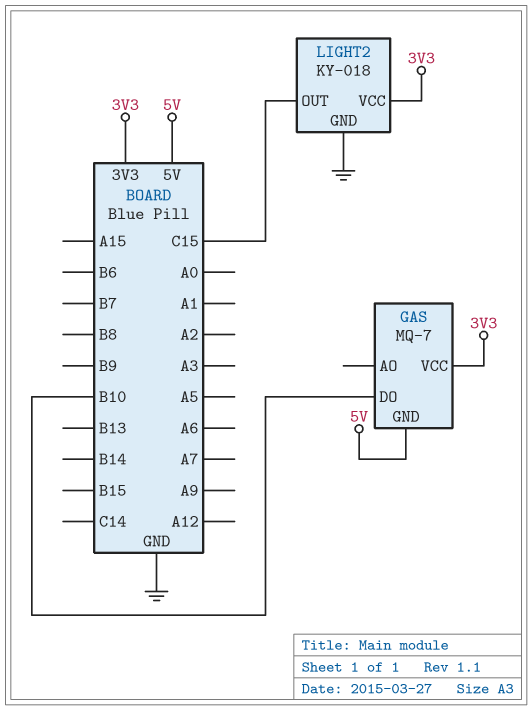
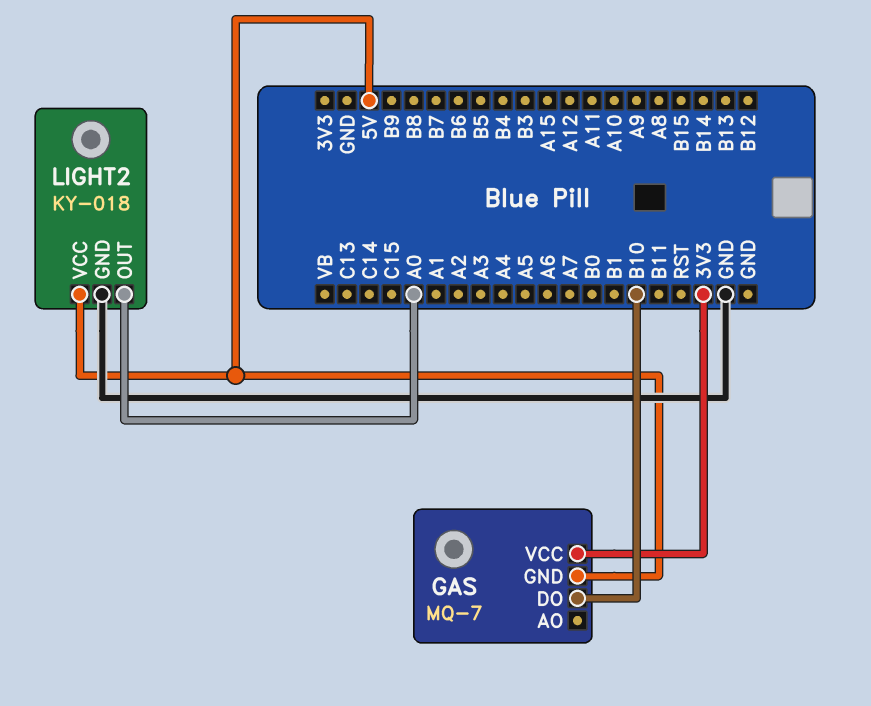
LIGHT2 pin OUT: C15 -> A0
LIGHT2 pin VCC: 3V3 -> 5V

